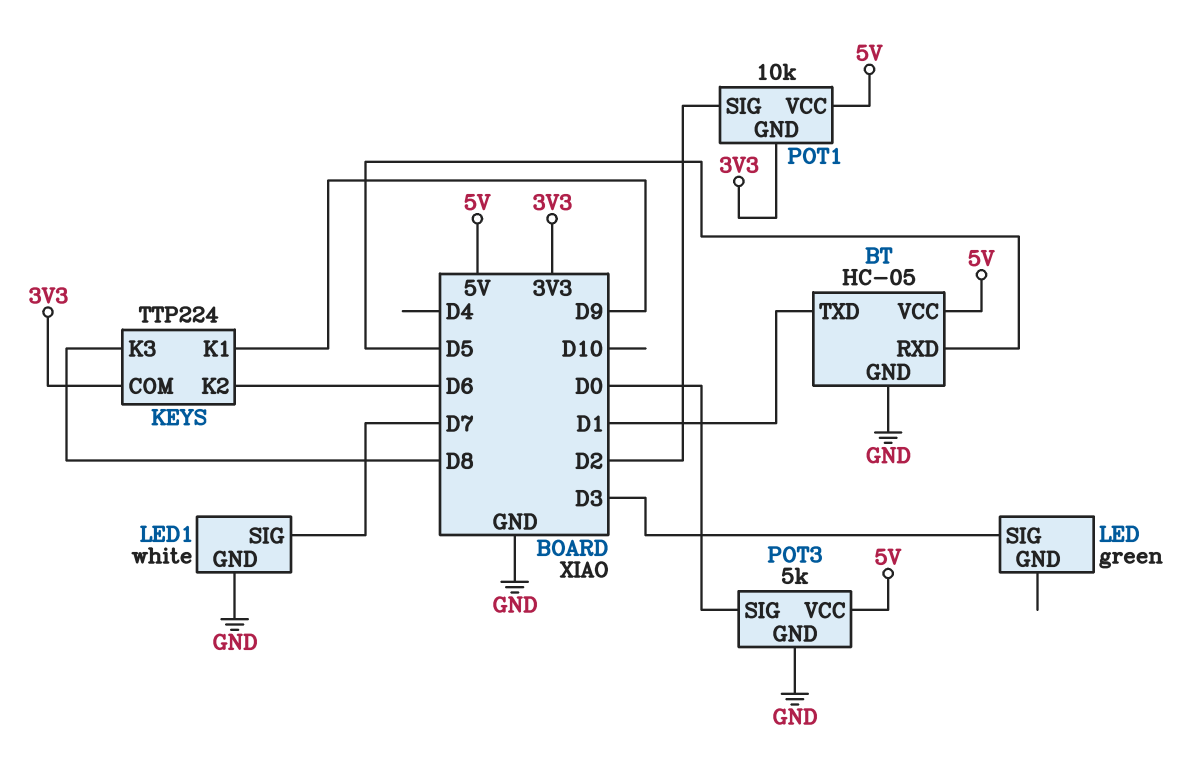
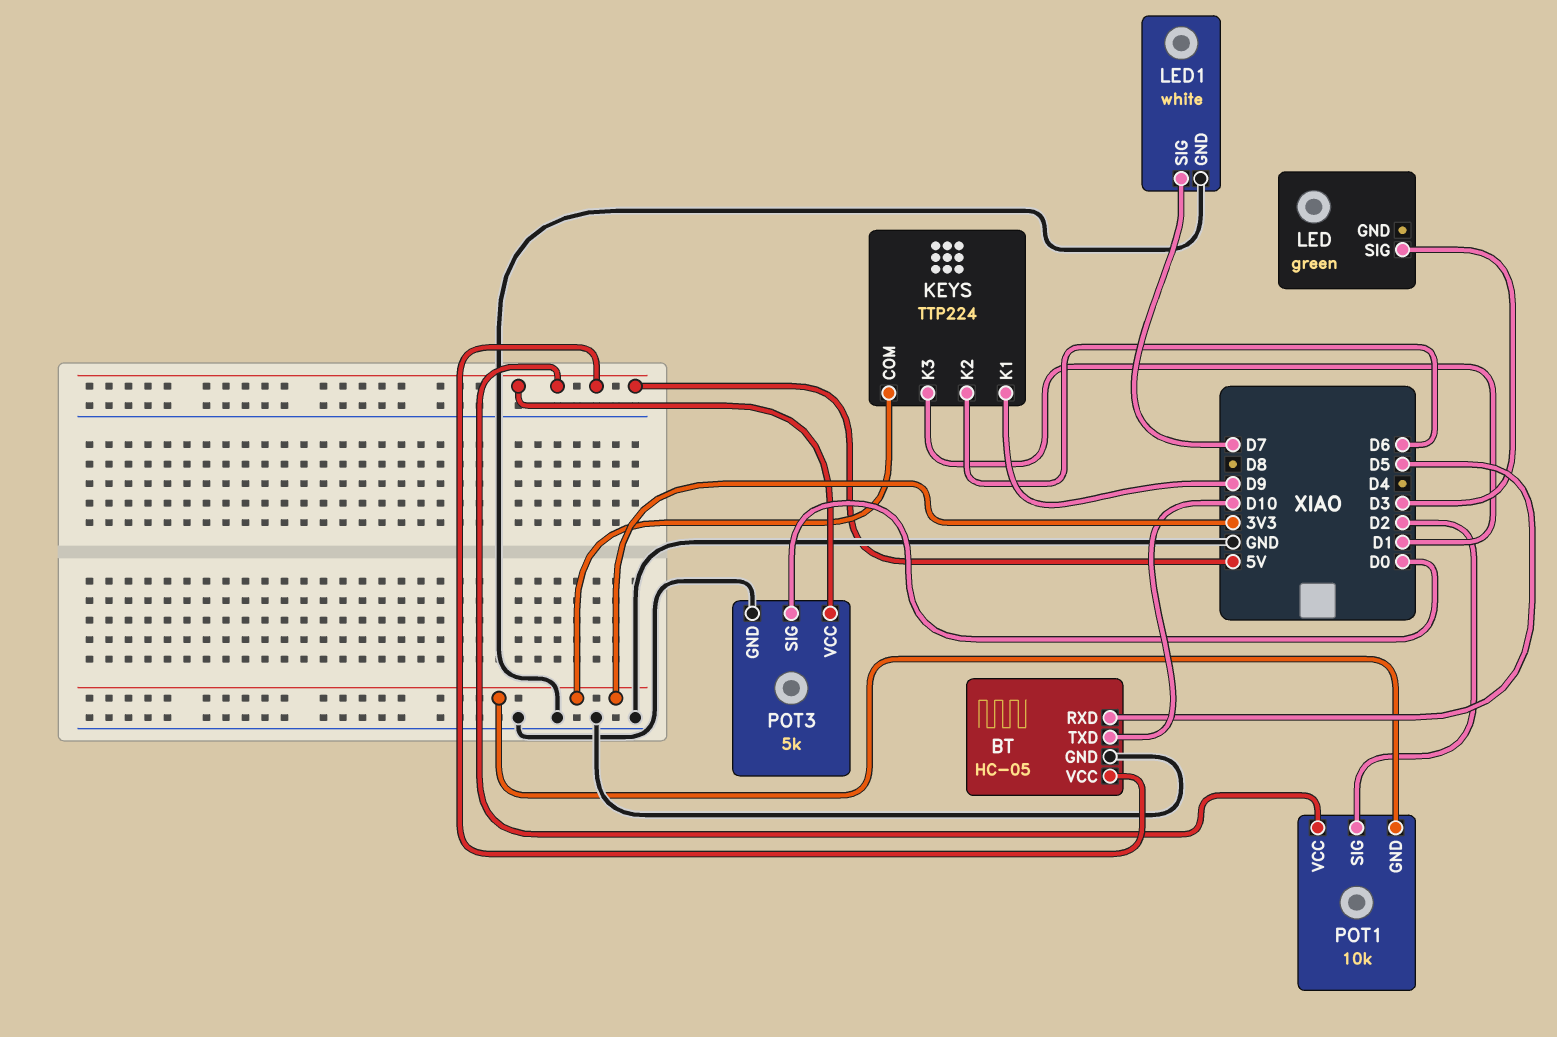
BT pin TXD: D1 -> D10
KEYS pin K3: D8 -> D1

